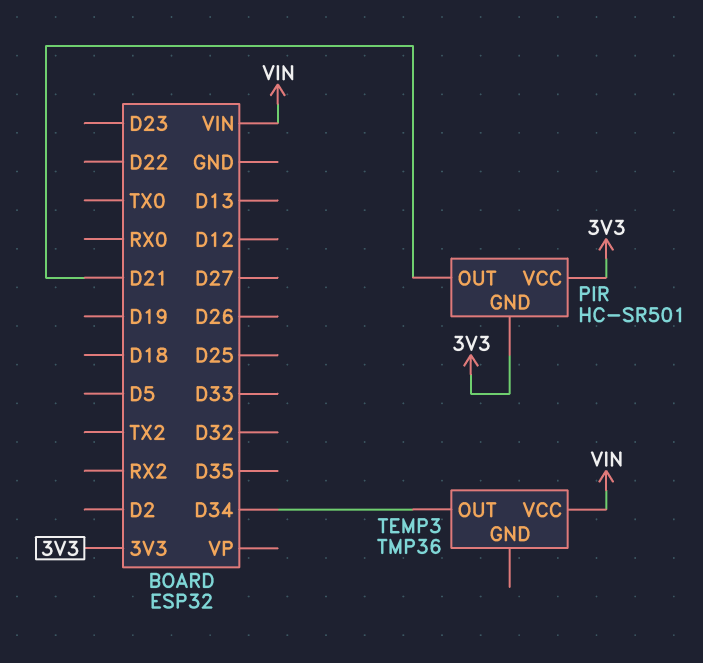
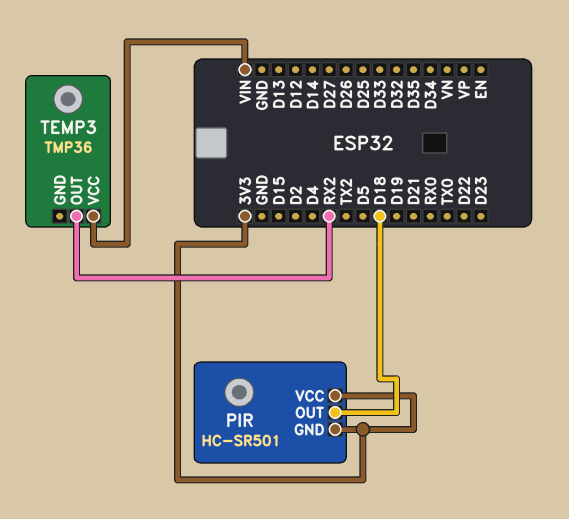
PIR pin OUT: D21 -> D18
TEMP3 pin OUT: D34 -> RX2

